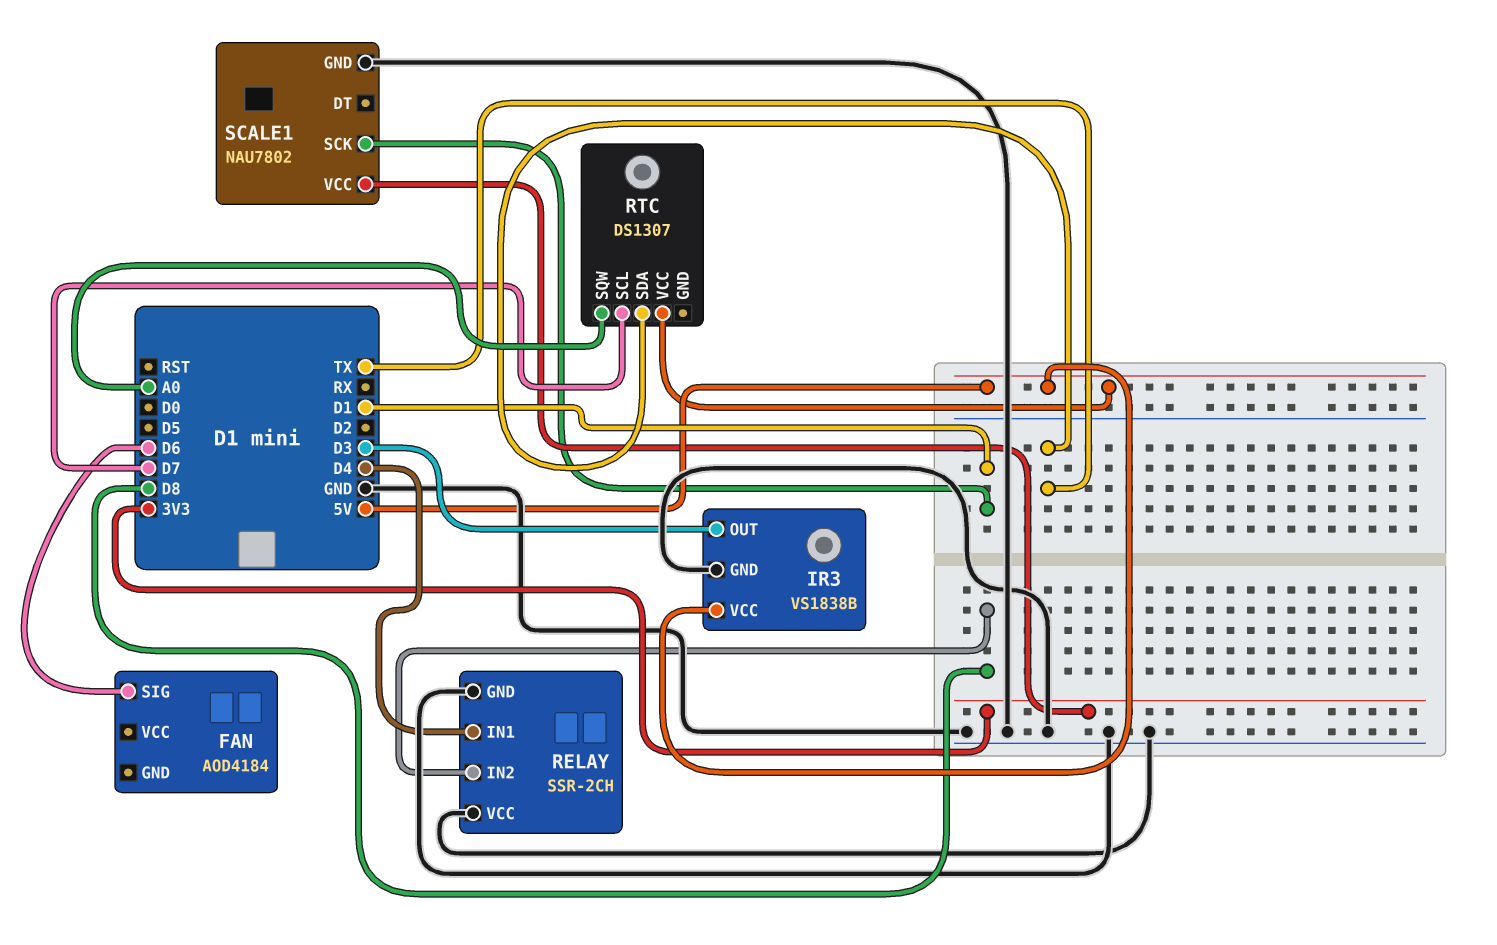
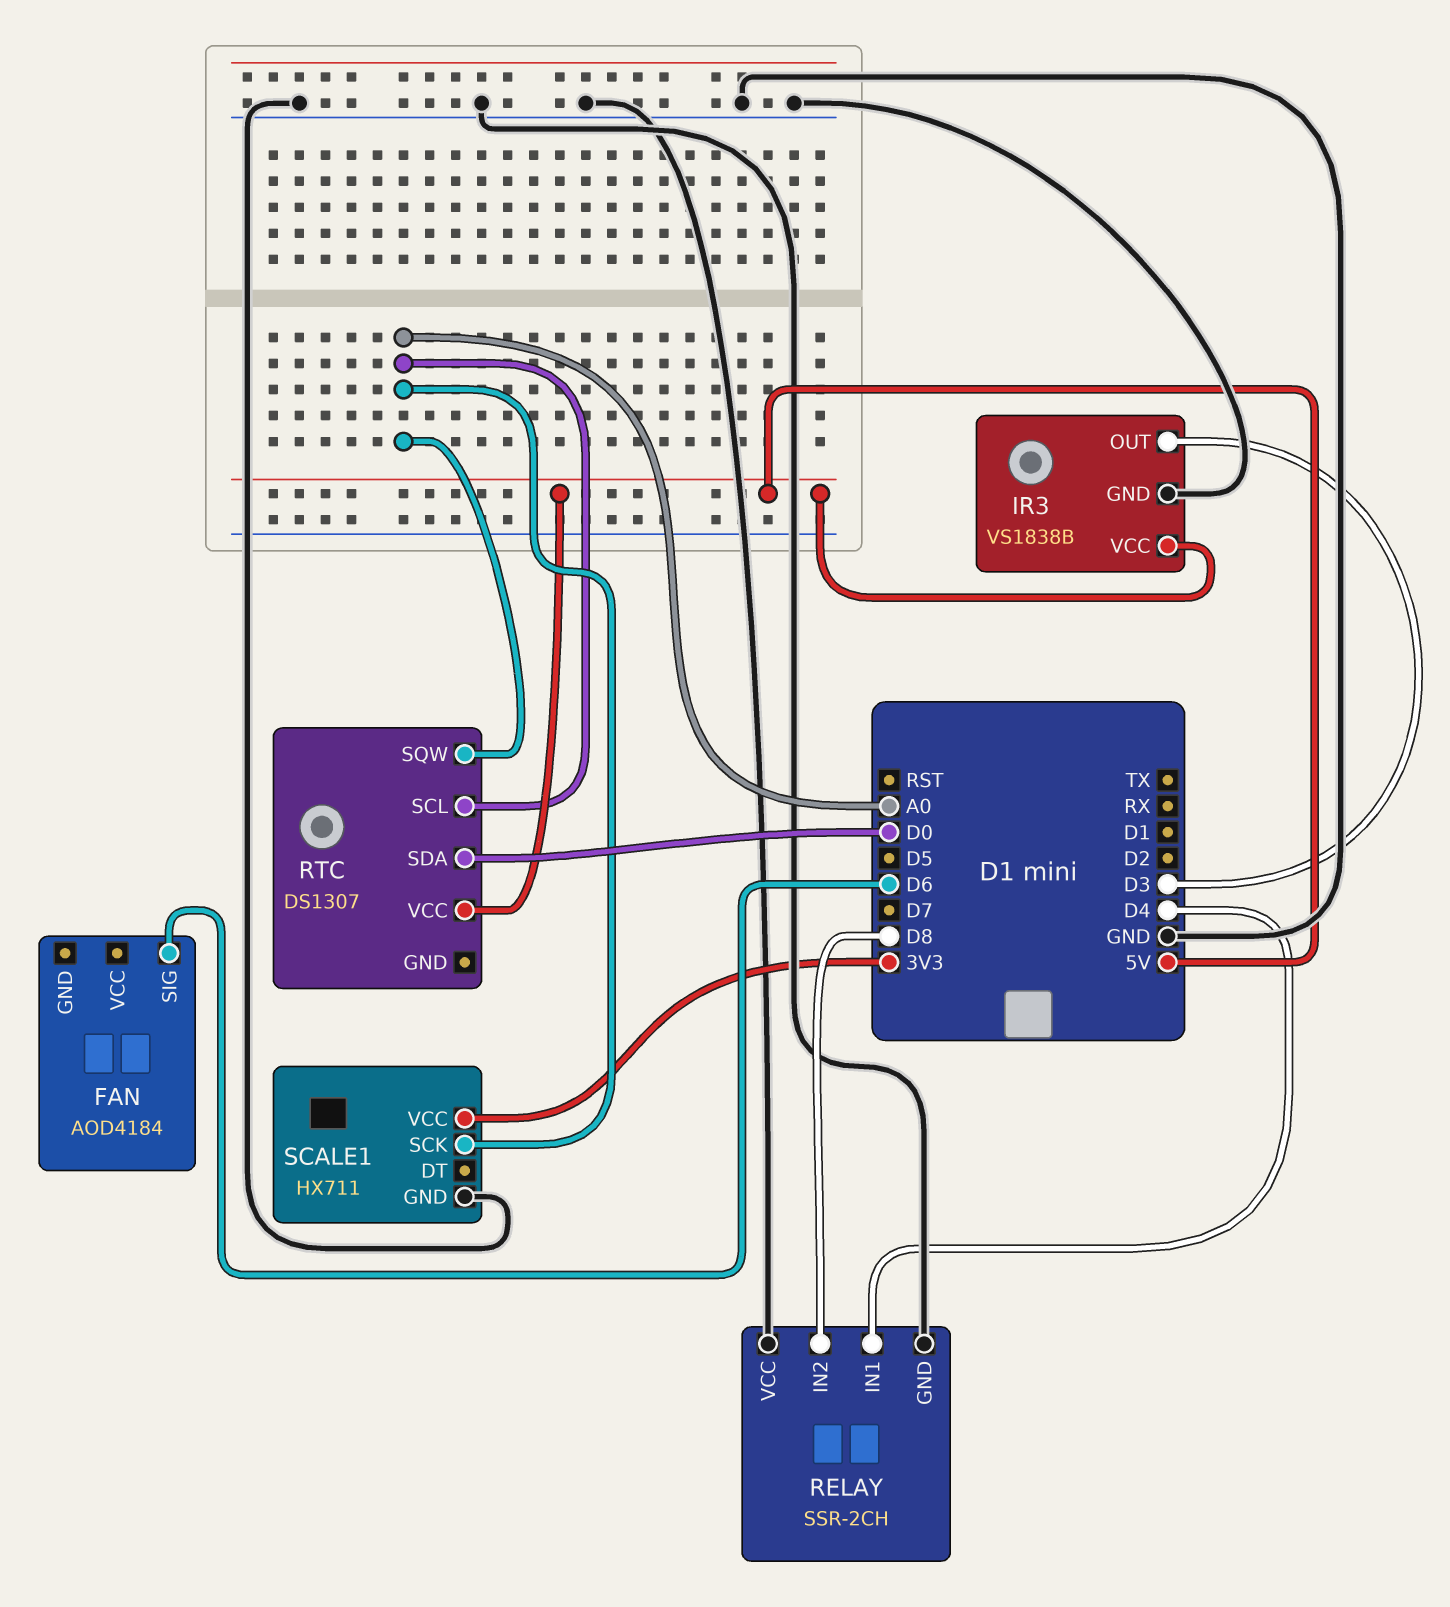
RTC pin SCL: D7 -> A0
RTC pin SDA: TX -> D0
SCALE1: NAU7802 -> HX711
SCALE1 pin SCK: D1 -> A0

